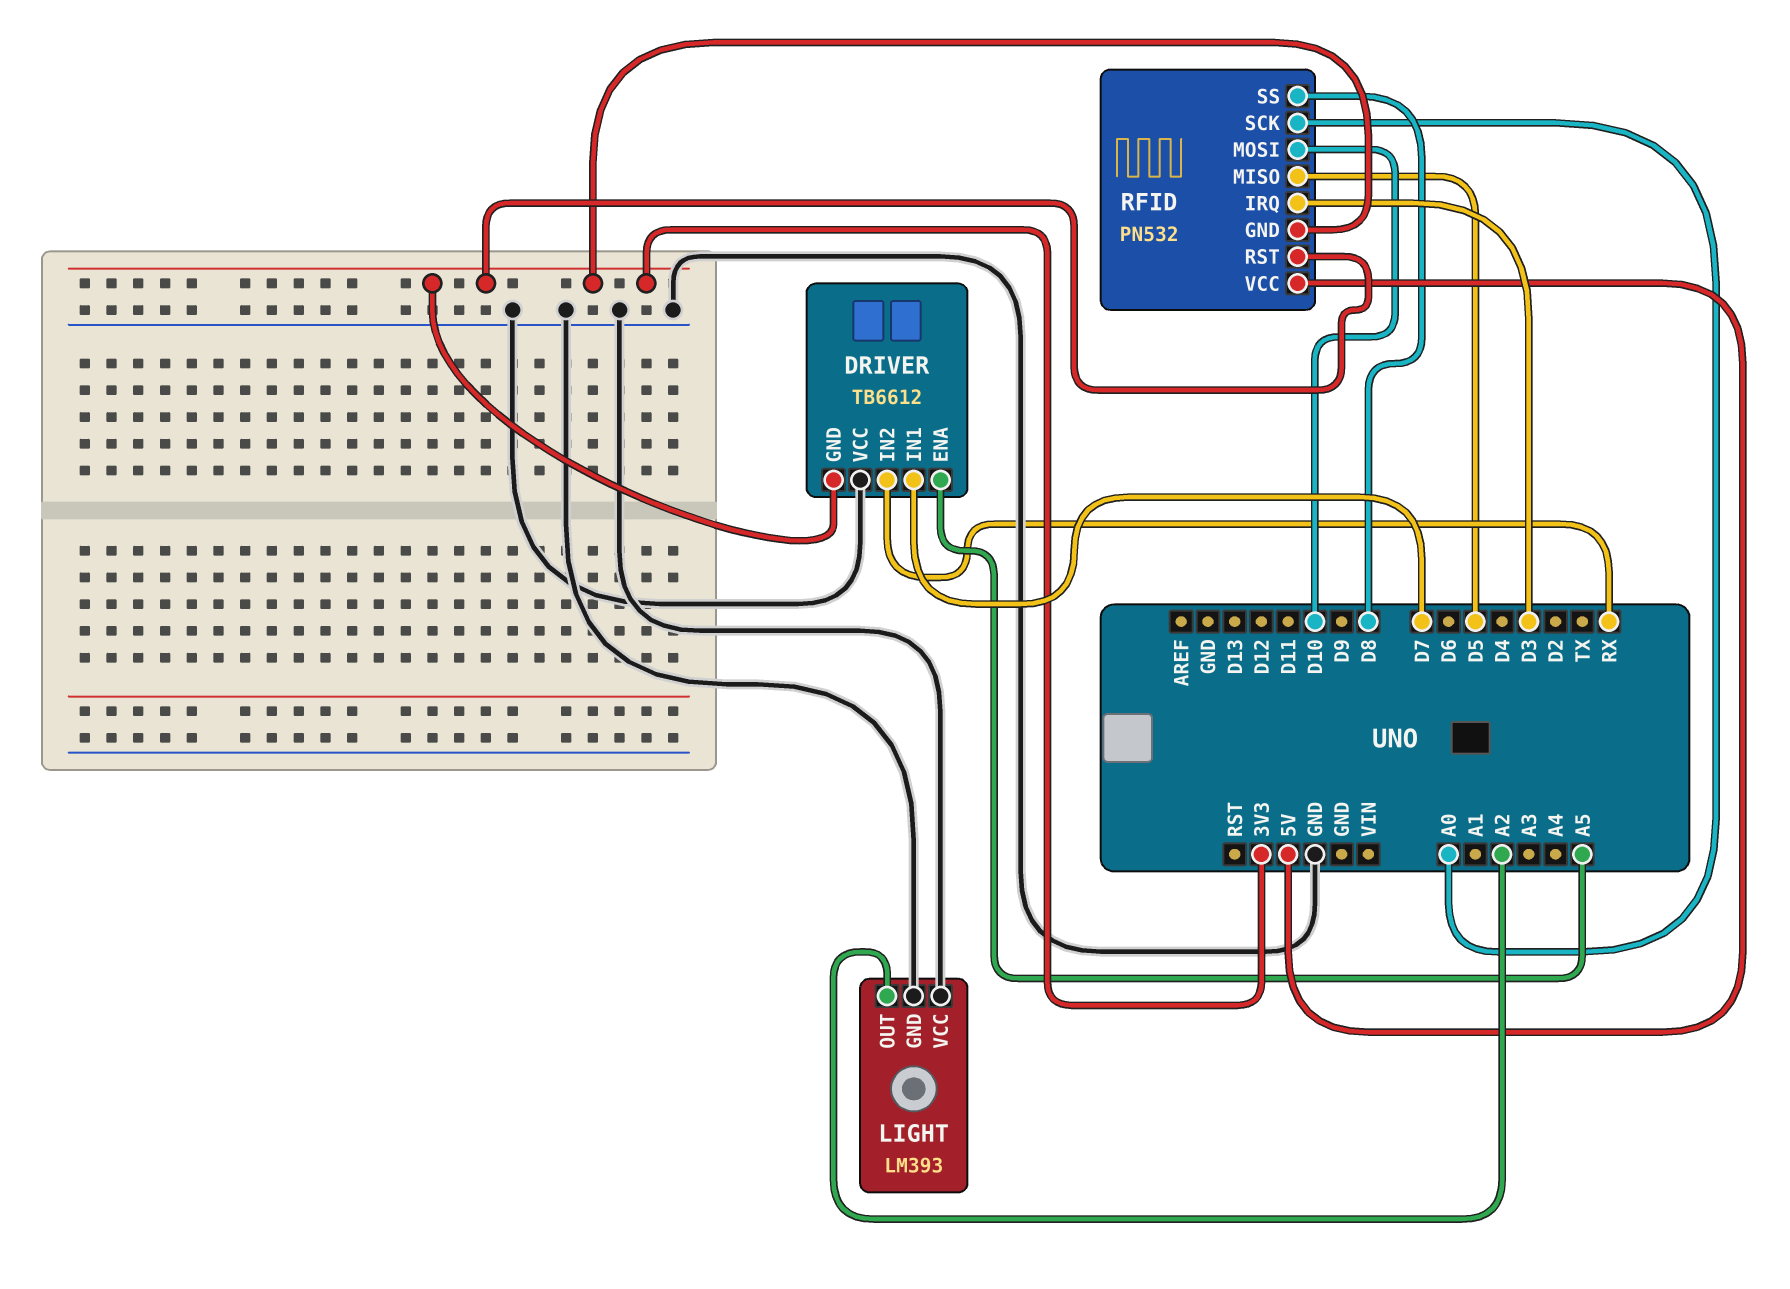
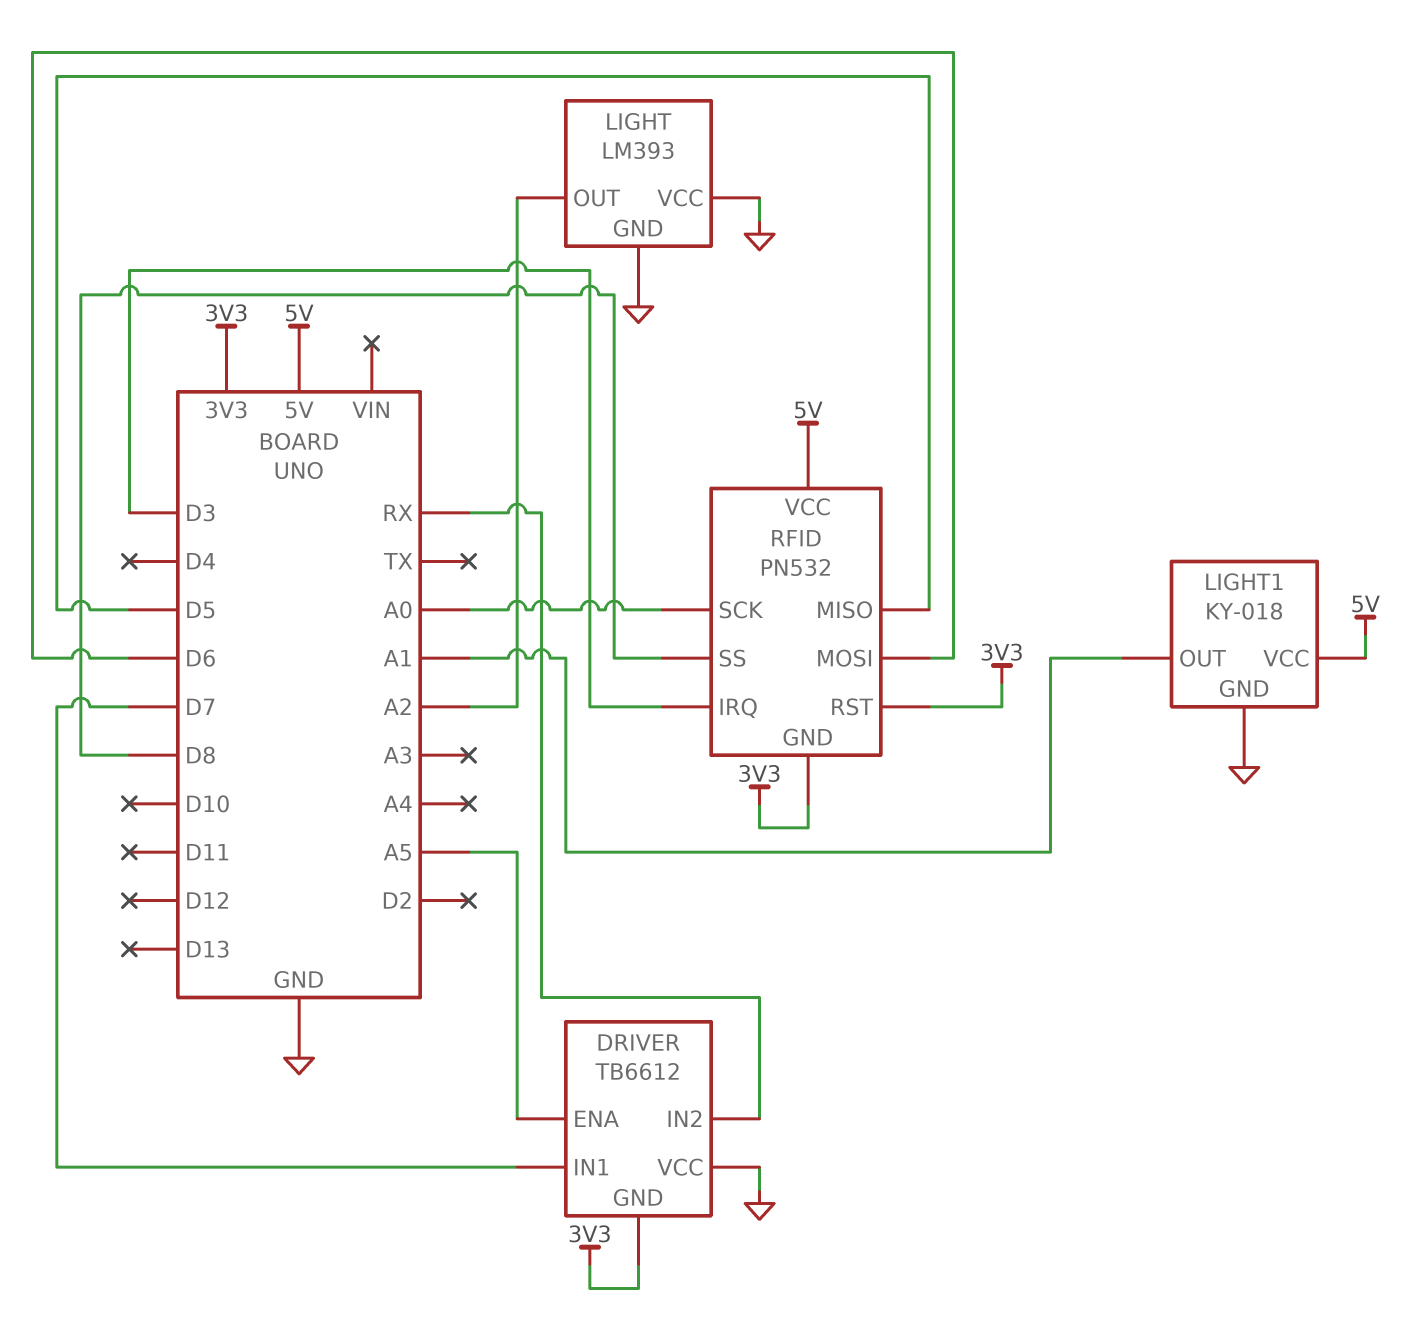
LIGHT1: none -> KY-018
LIGHT1 pin GND: none -> GND
LIGHT1 pin OUT: none -> A1
LIGHT1 pin VCC: none -> 5V
RFID pin MOSI: D10 -> D6

